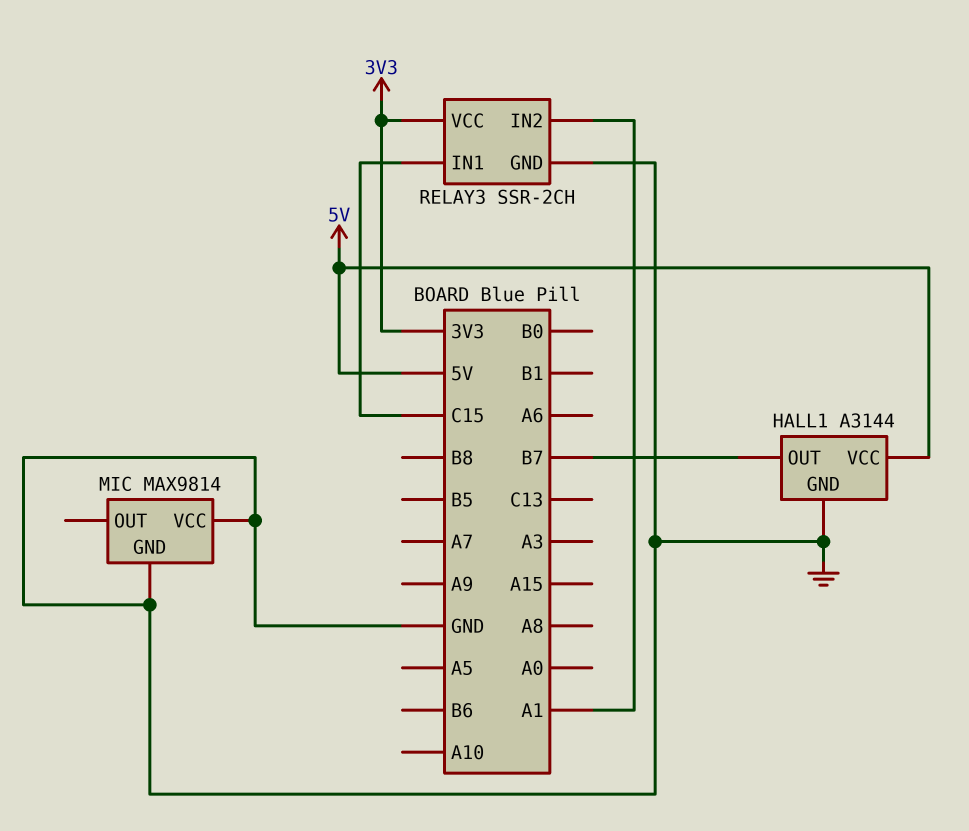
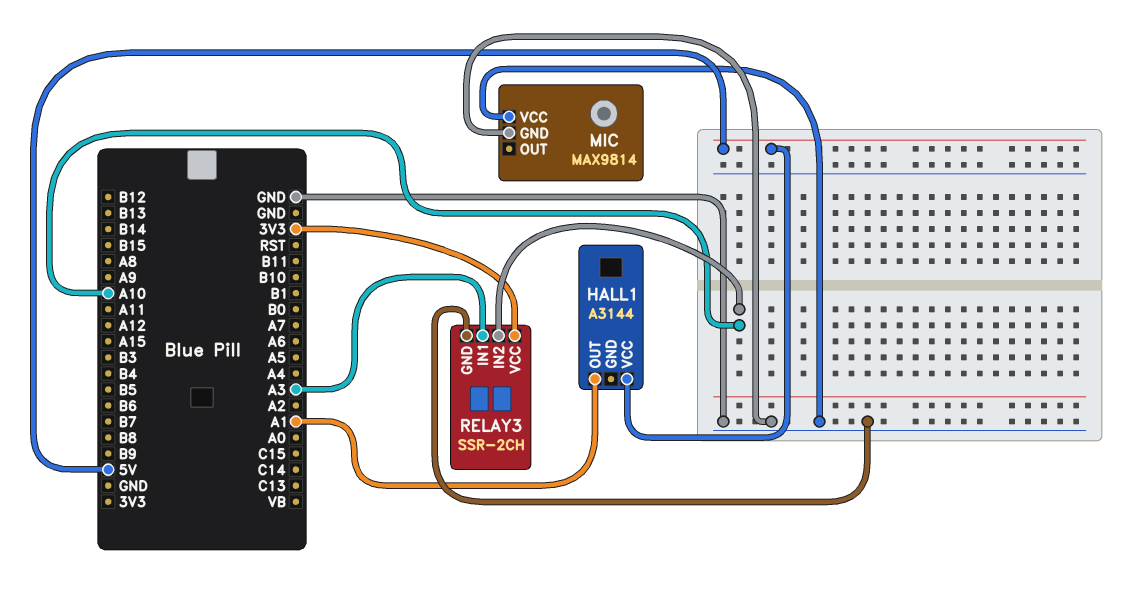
HALL1 pin GND: GND -> none
HALL1 pin OUT: B7 -> A1
RELAY3 pin IN1: C15 -> A3
RELAY3 pin IN2: A1 -> A10

